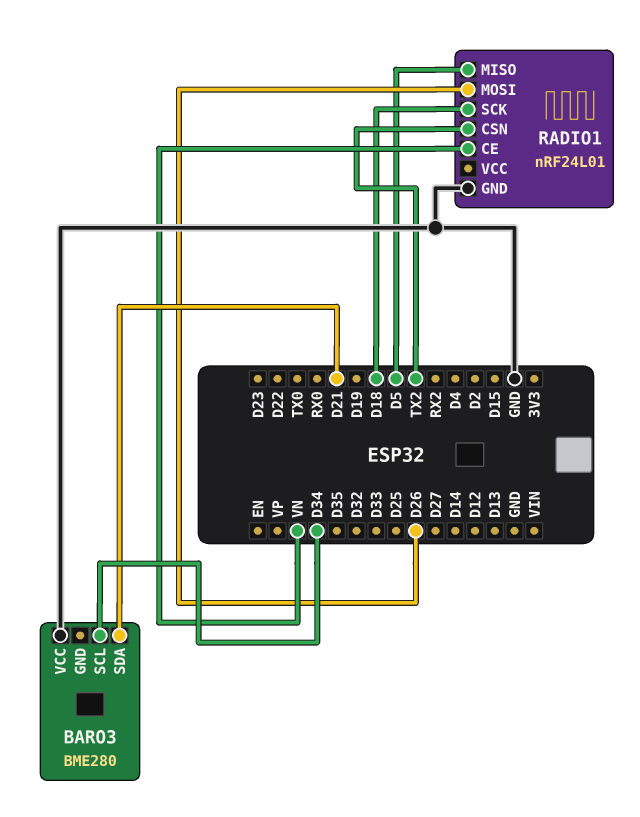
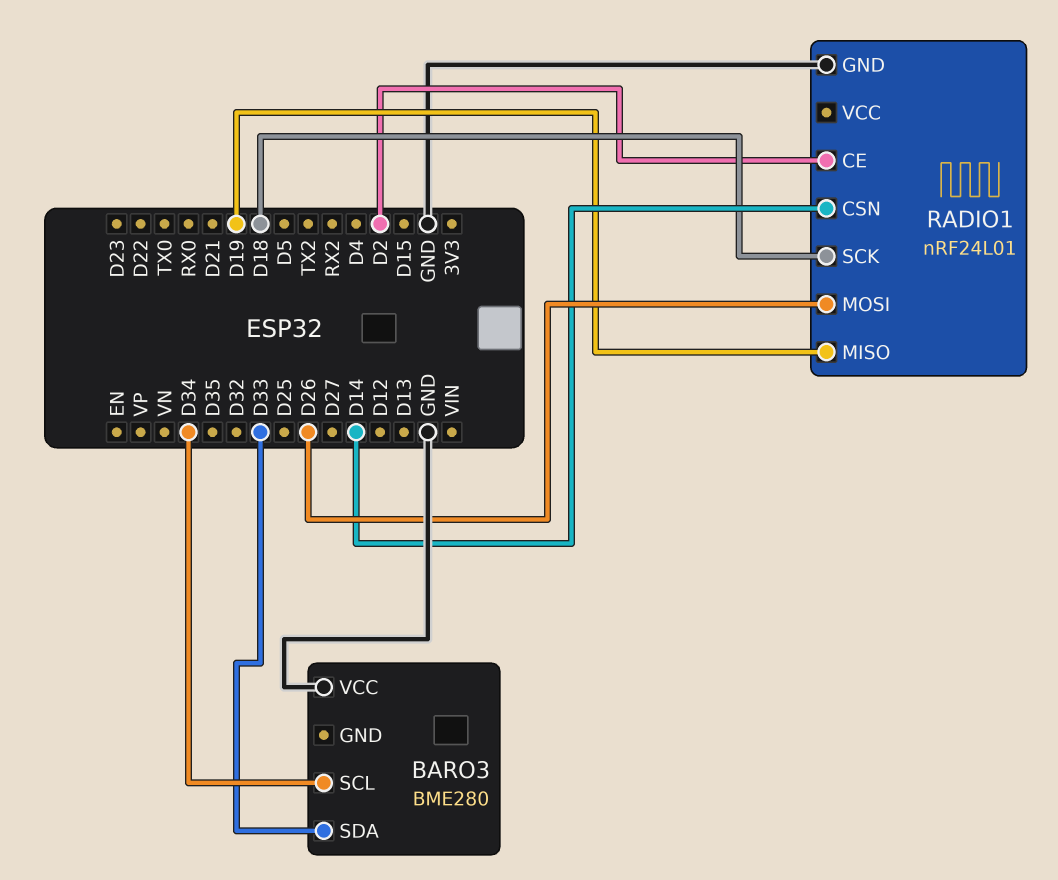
BARO3 pin SDA: D21 -> D33
RADIO1 pin CE: VN -> D2
RADIO1 pin CSN: TX2 -> D14
RADIO1 pin MISO: D5 -> D19

